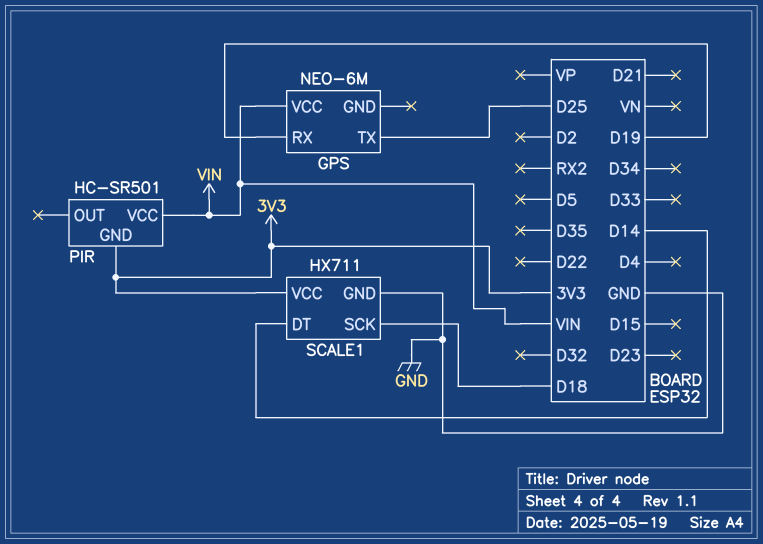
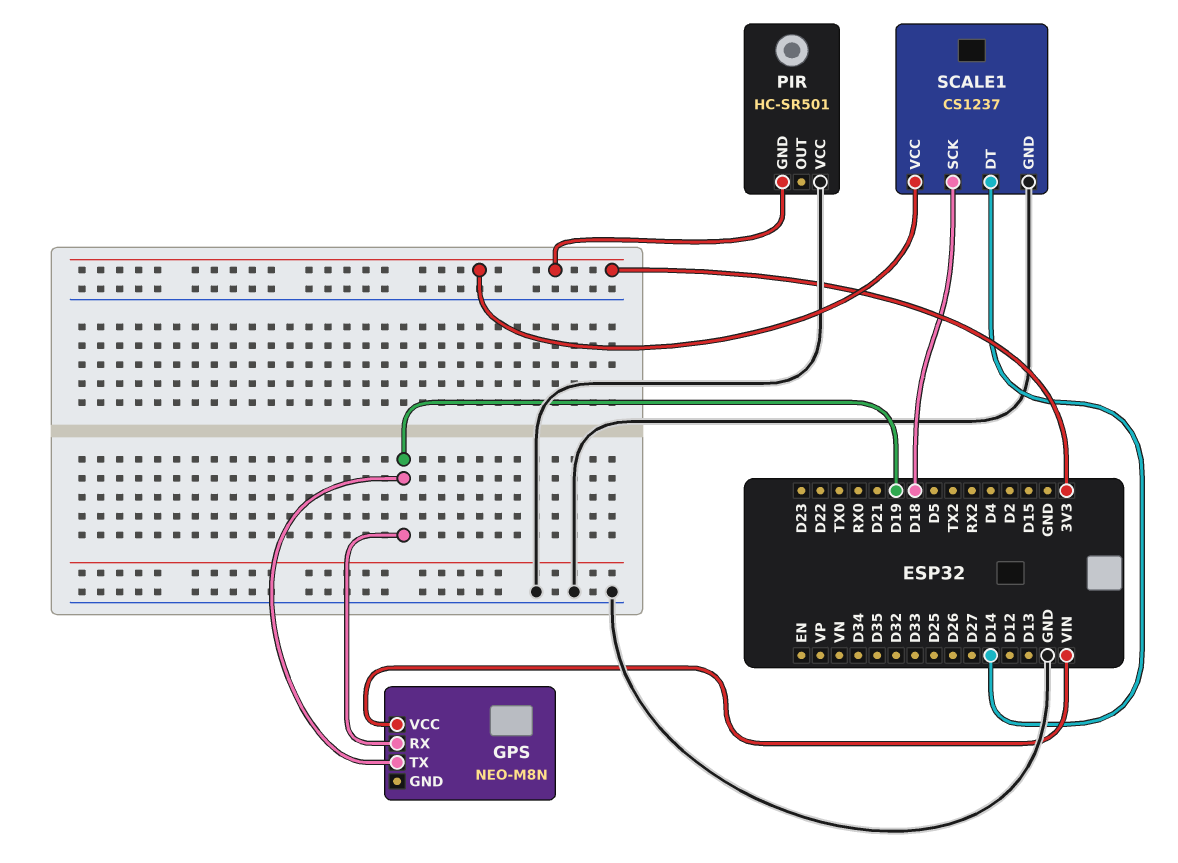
GPS: NEO-6M -> NEO-M8N
GPS pin TX: D25 -> D19
PIR pin VCC: VIN -> GND
SCALE1: HX711 -> CS1237

